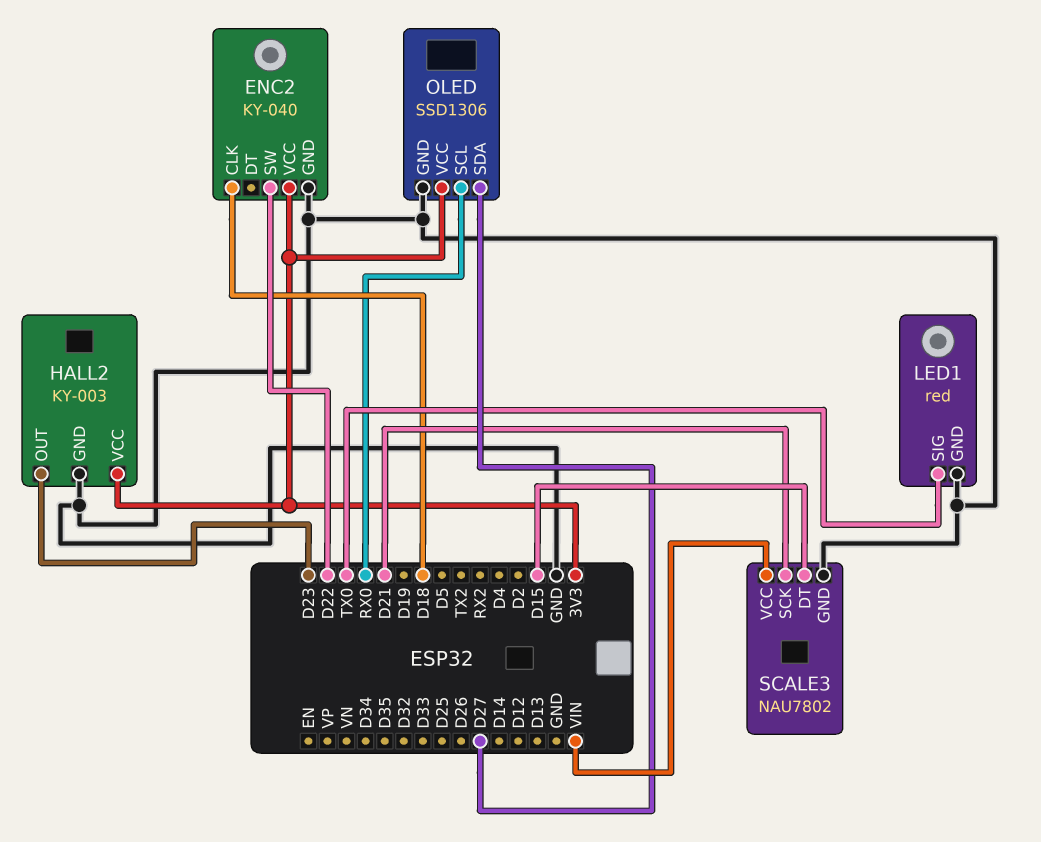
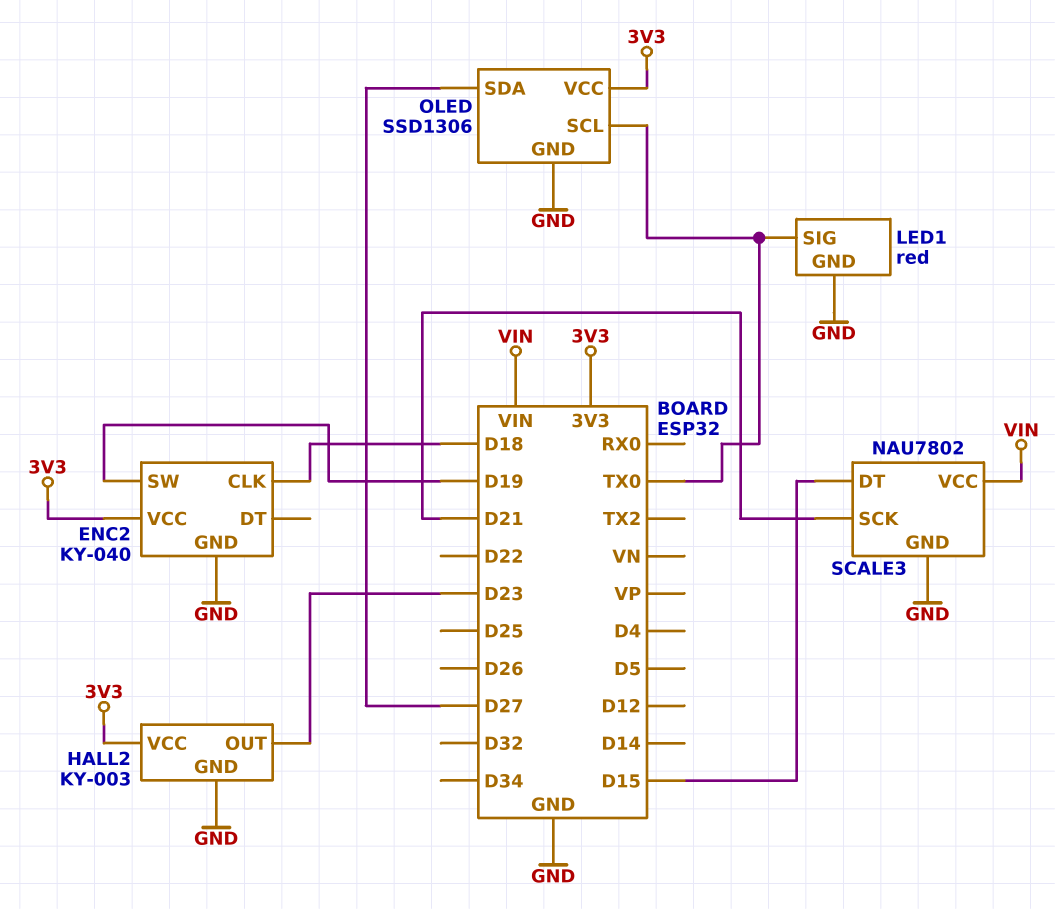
ENC2 pin SW: D22 -> D19
OLED pin SCL: RX0 -> TX0

